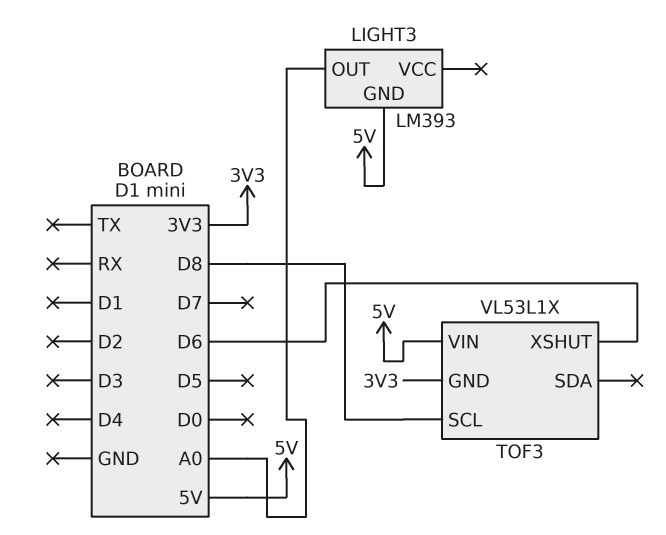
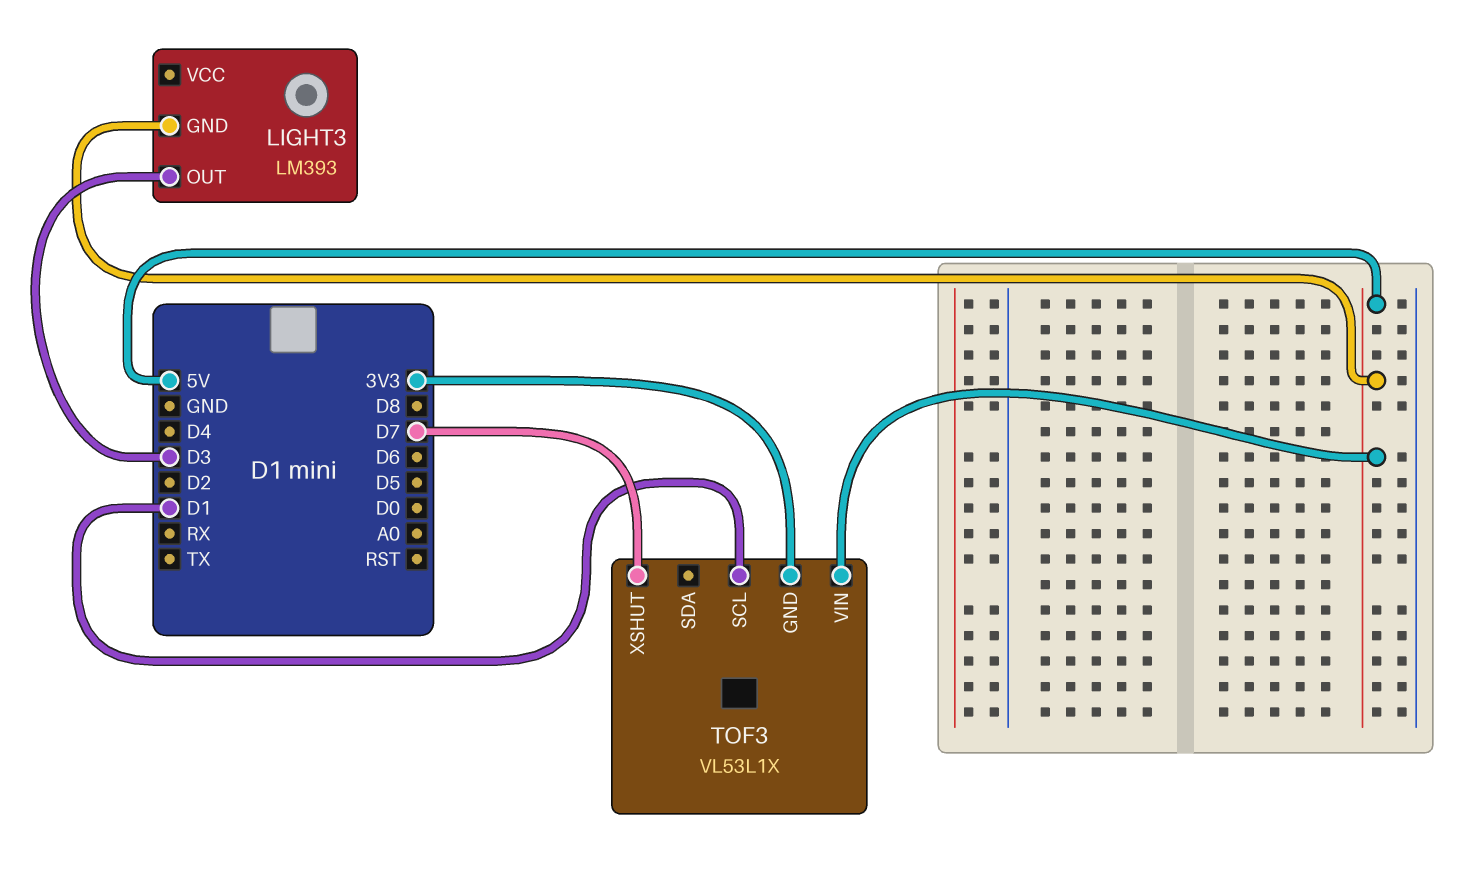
LIGHT3 pin OUT: A0 -> D3
TOF3 pin SCL: D8 -> D1
TOF3 pin XSHUT: D6 -> D7

